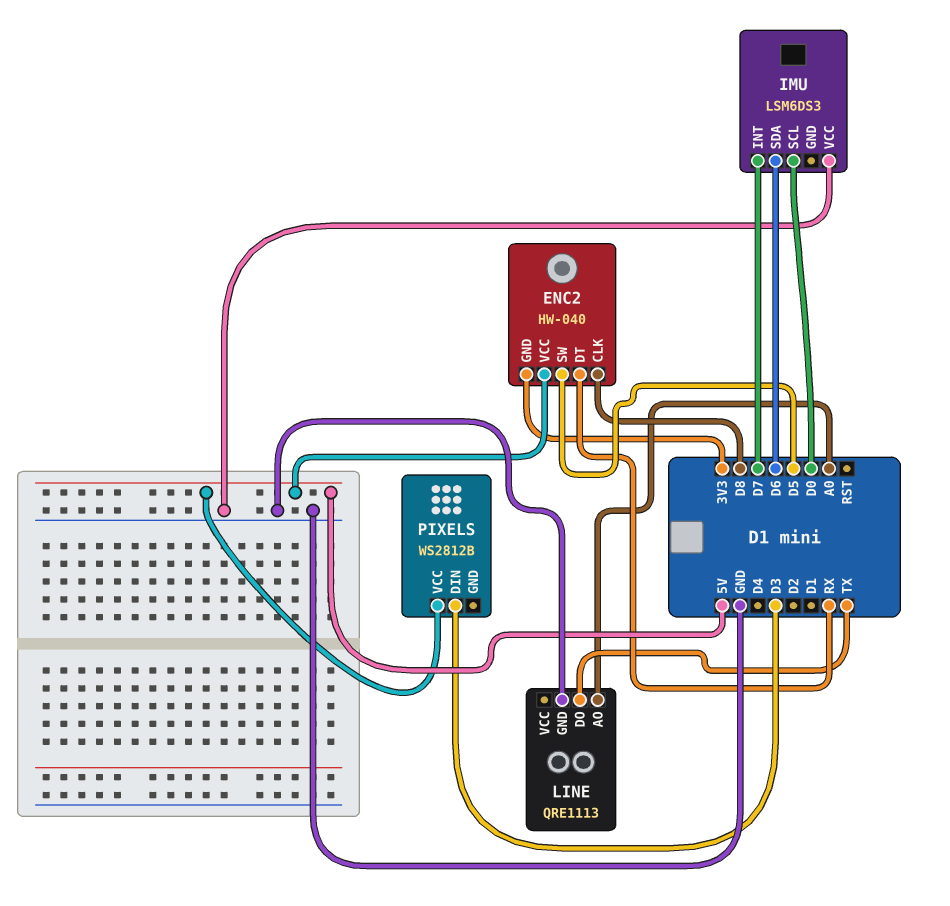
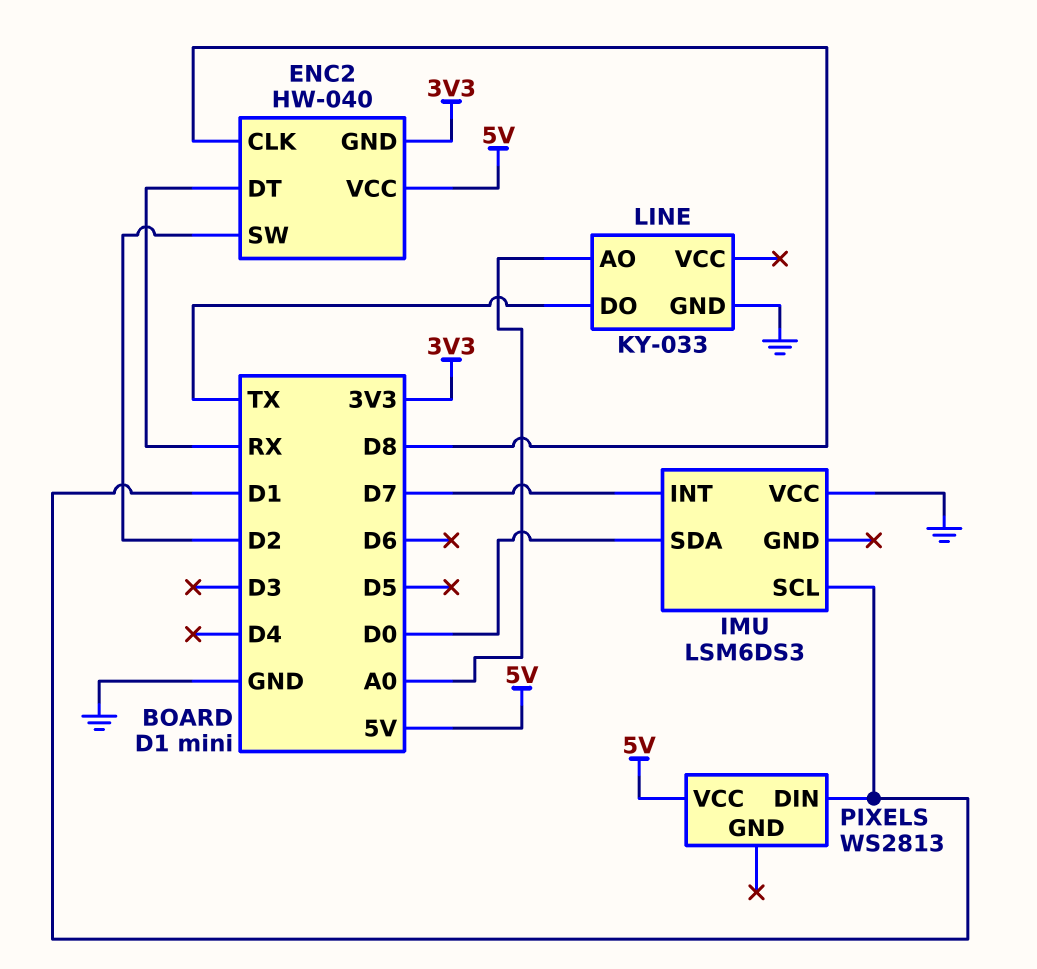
ENC2 pin SW: D5 -> D2
IMU pin SCL: D0 -> D1
IMU pin SDA: D6 -> D0
LINE: QRE1113 -> KY-033
PIXELS: WS2812B -> WS2813
PIXELS pin DIN: D3 -> D1

